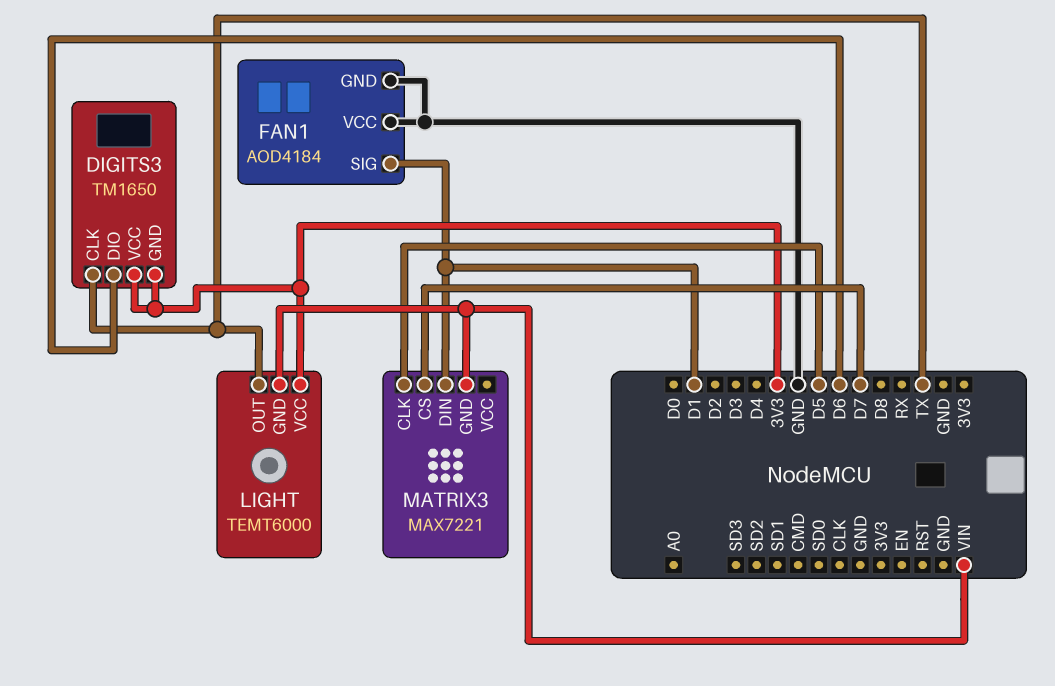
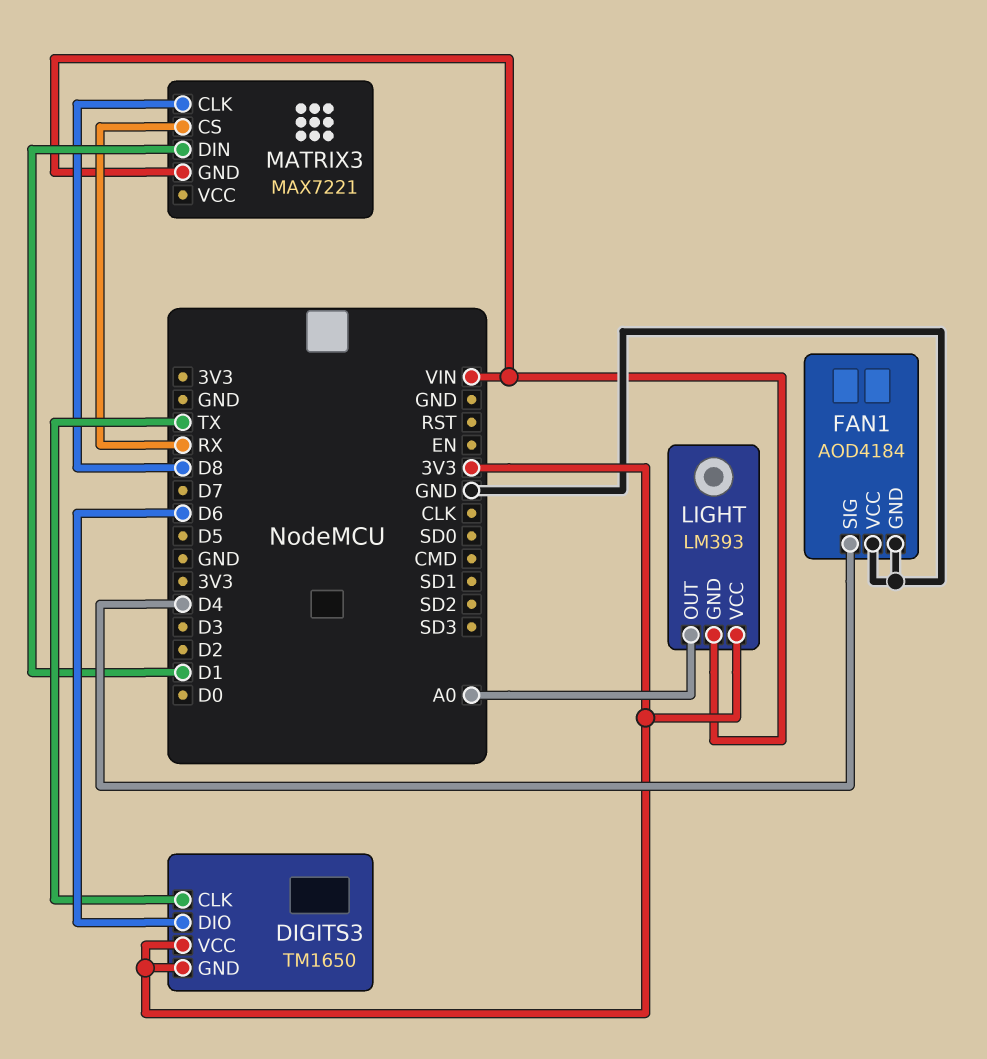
FAN1 pin SIG: D1 -> D4
LIGHT: TEMT6000 -> LM393
LIGHT pin OUT: TX -> A0
MATRIX3 pin CLK: D5 -> D8
MATRIX3 pin CS: D7 -> RX

